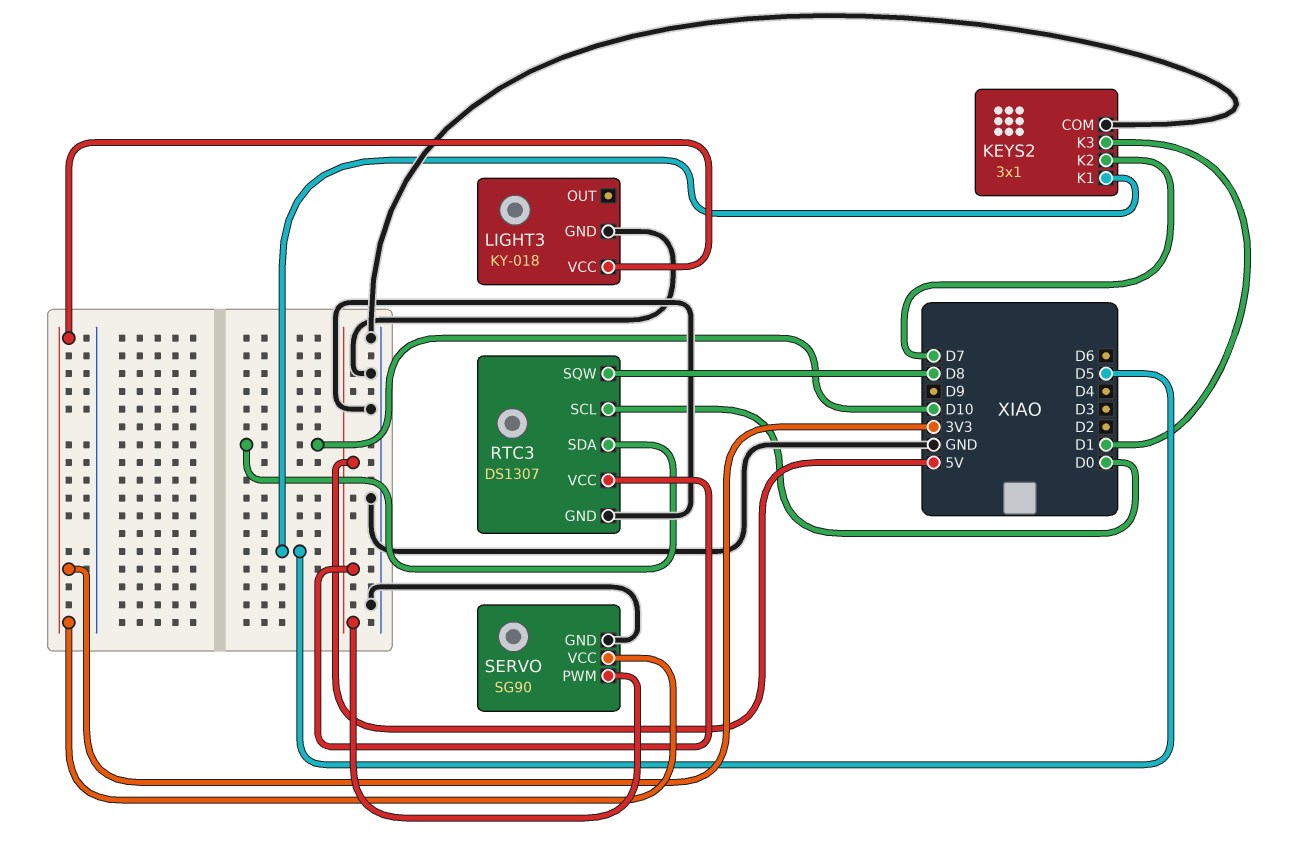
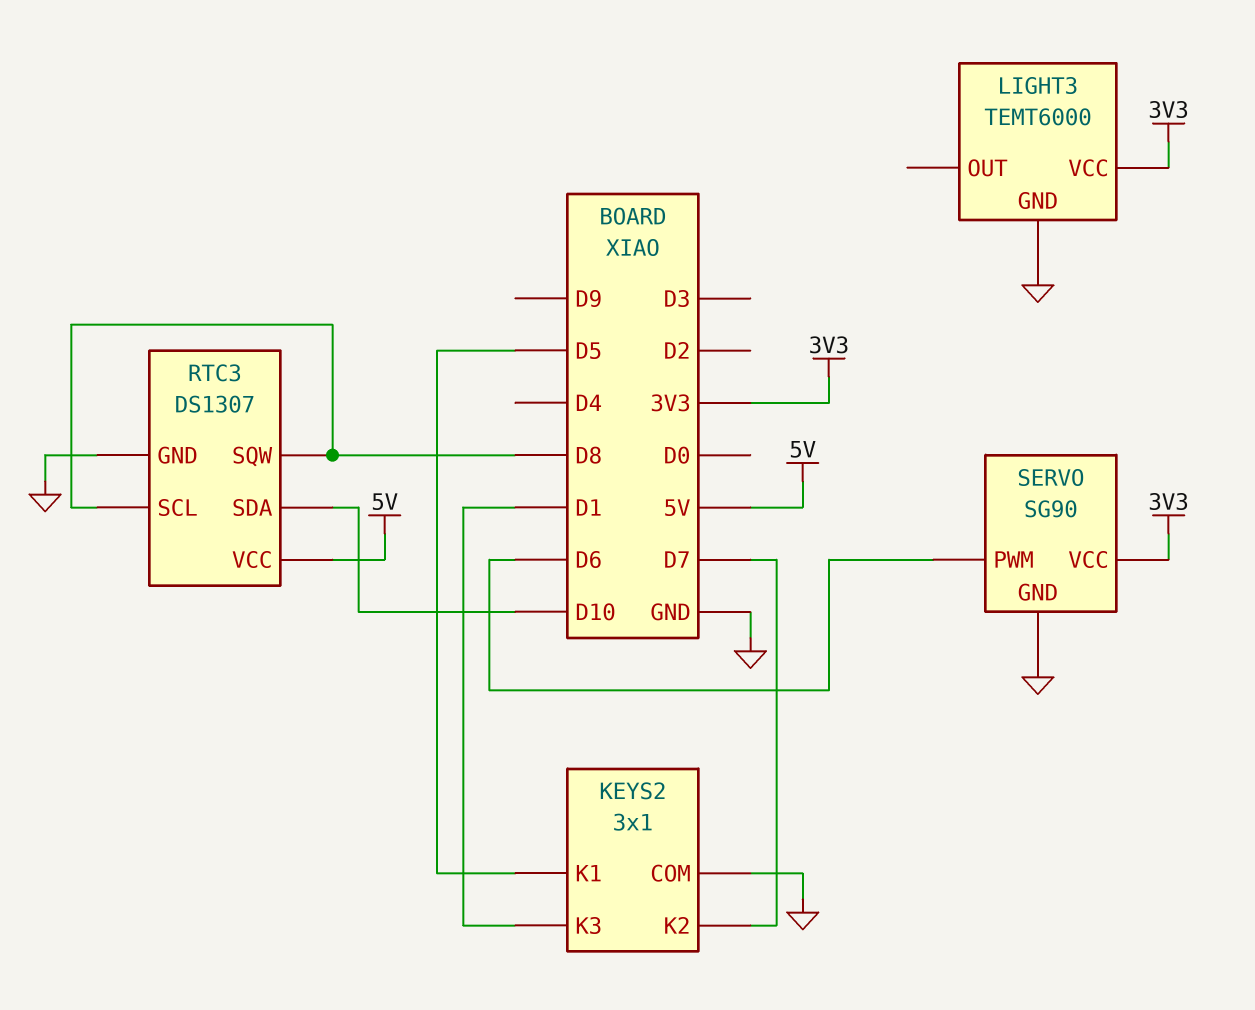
LIGHT3: KY-018 -> TEMT6000
RTC3 pin SCL: D0 -> D8
SERVO pin PWM: 5V -> D6

